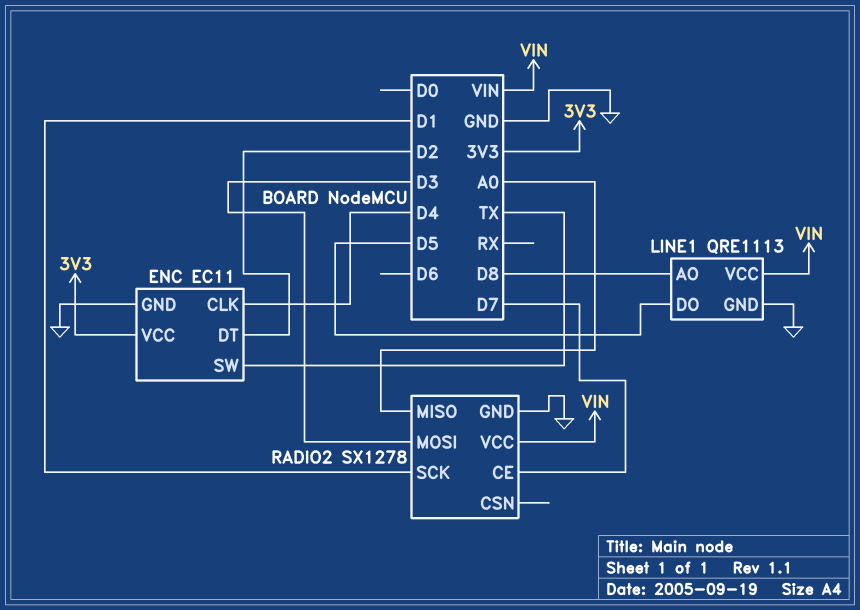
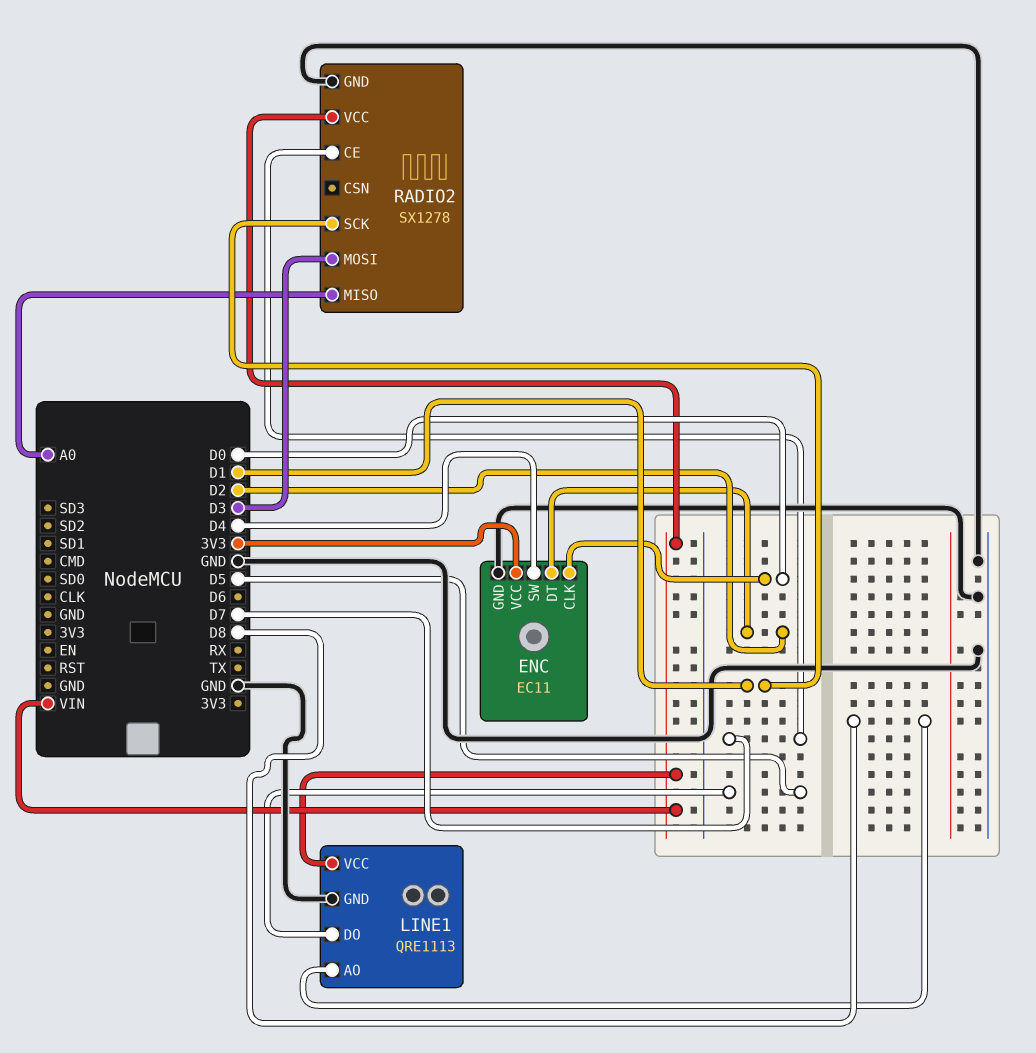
ENC pin CLK: D4 -> D0
ENC pin SW: TX -> D4

